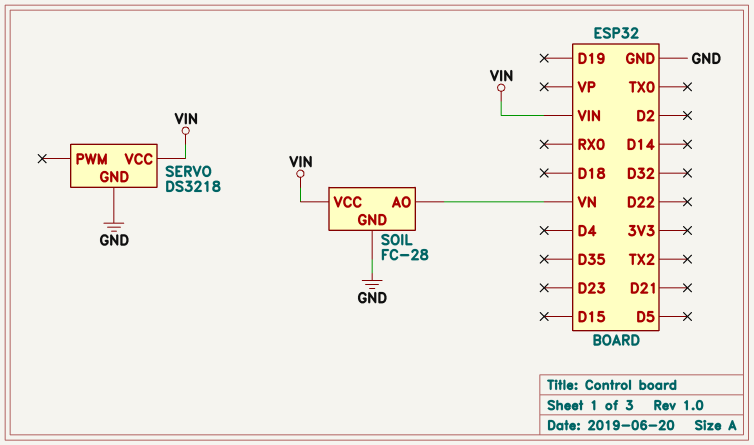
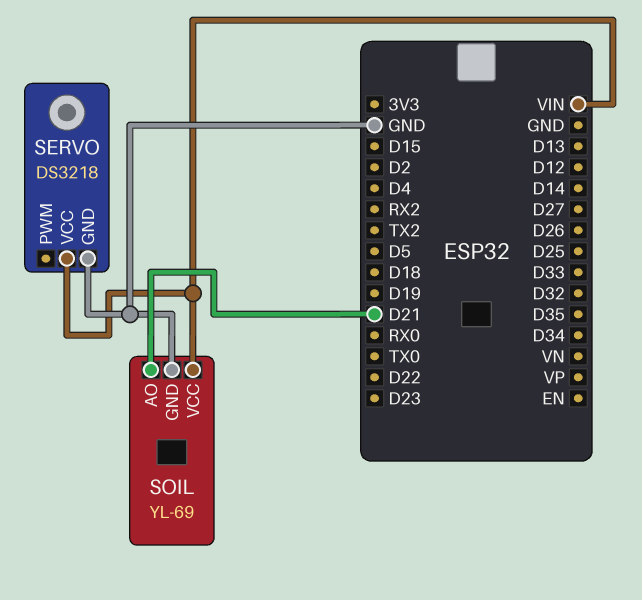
SOIL: FC-28 -> YL-69
SOIL pin AO: VN -> D21

